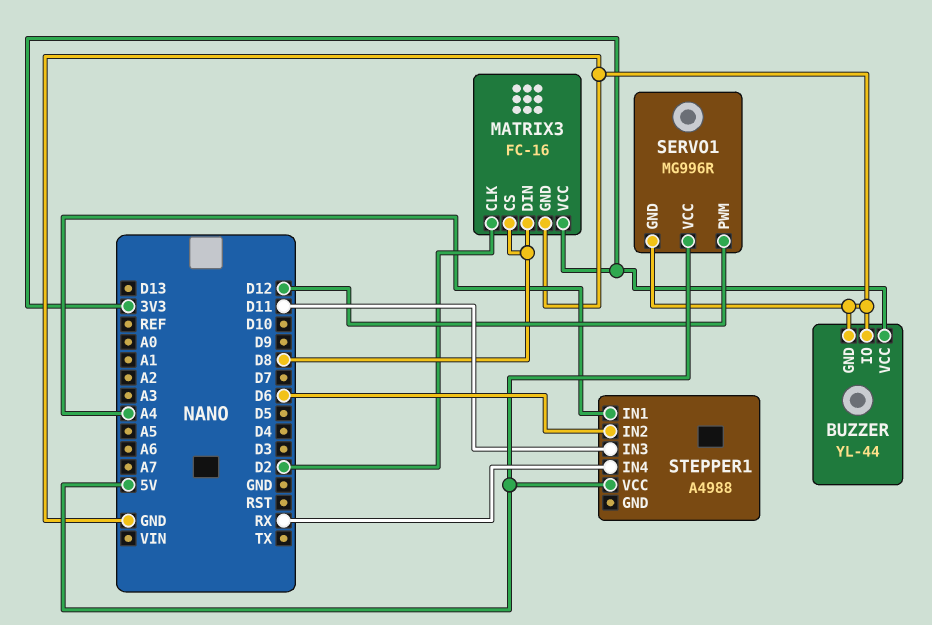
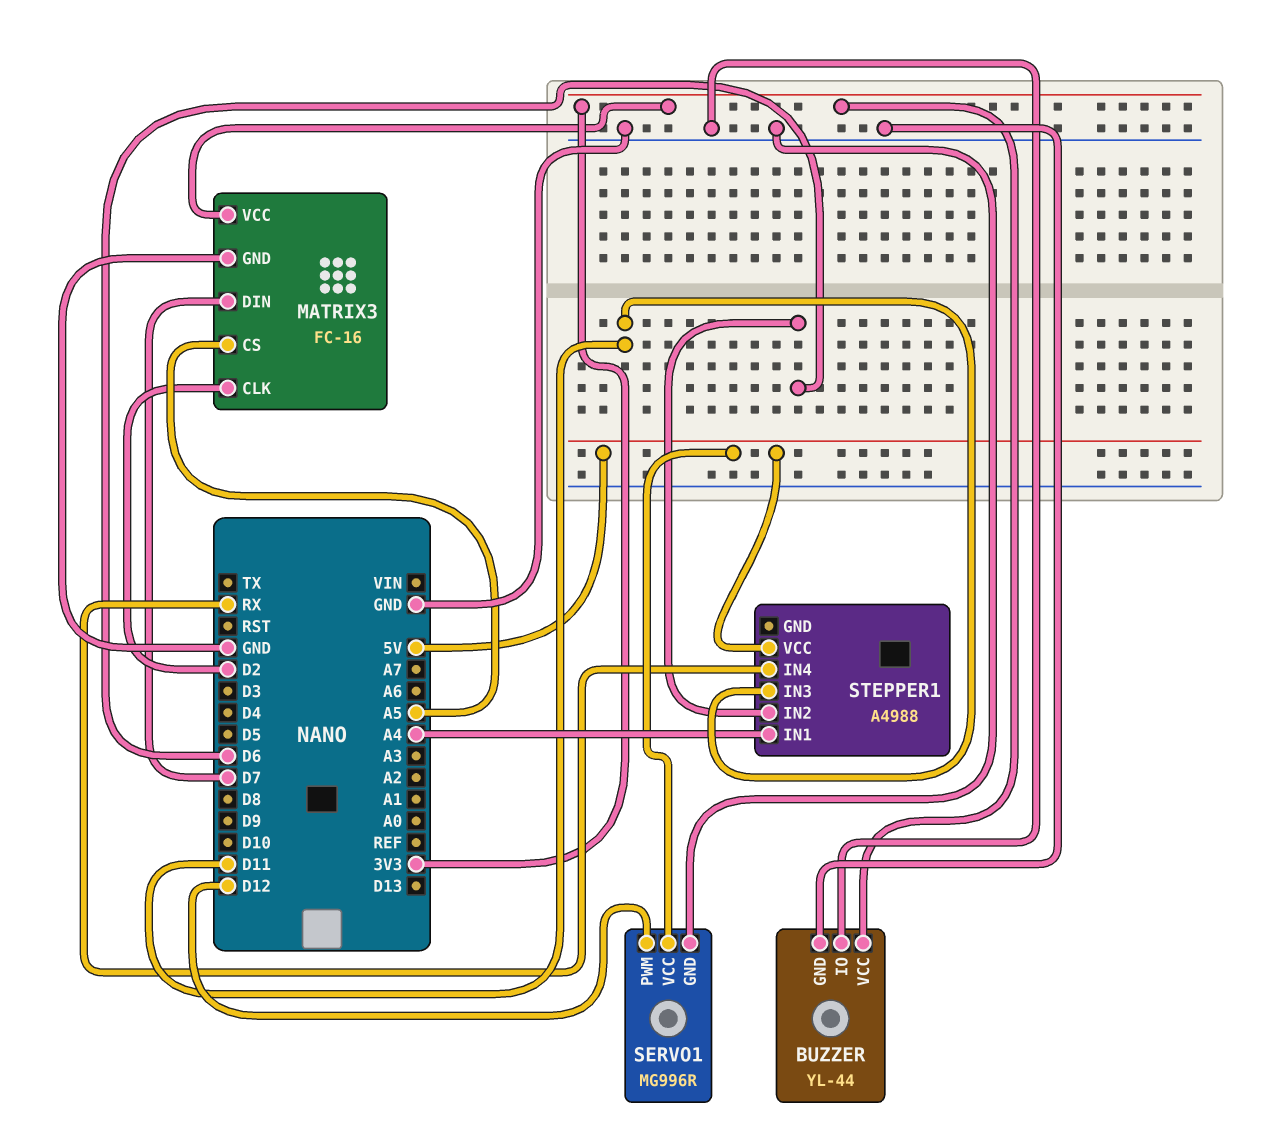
MATRIX3 pin CS: D8 -> A5
MATRIX3 pin DIN: D8 -> D7

